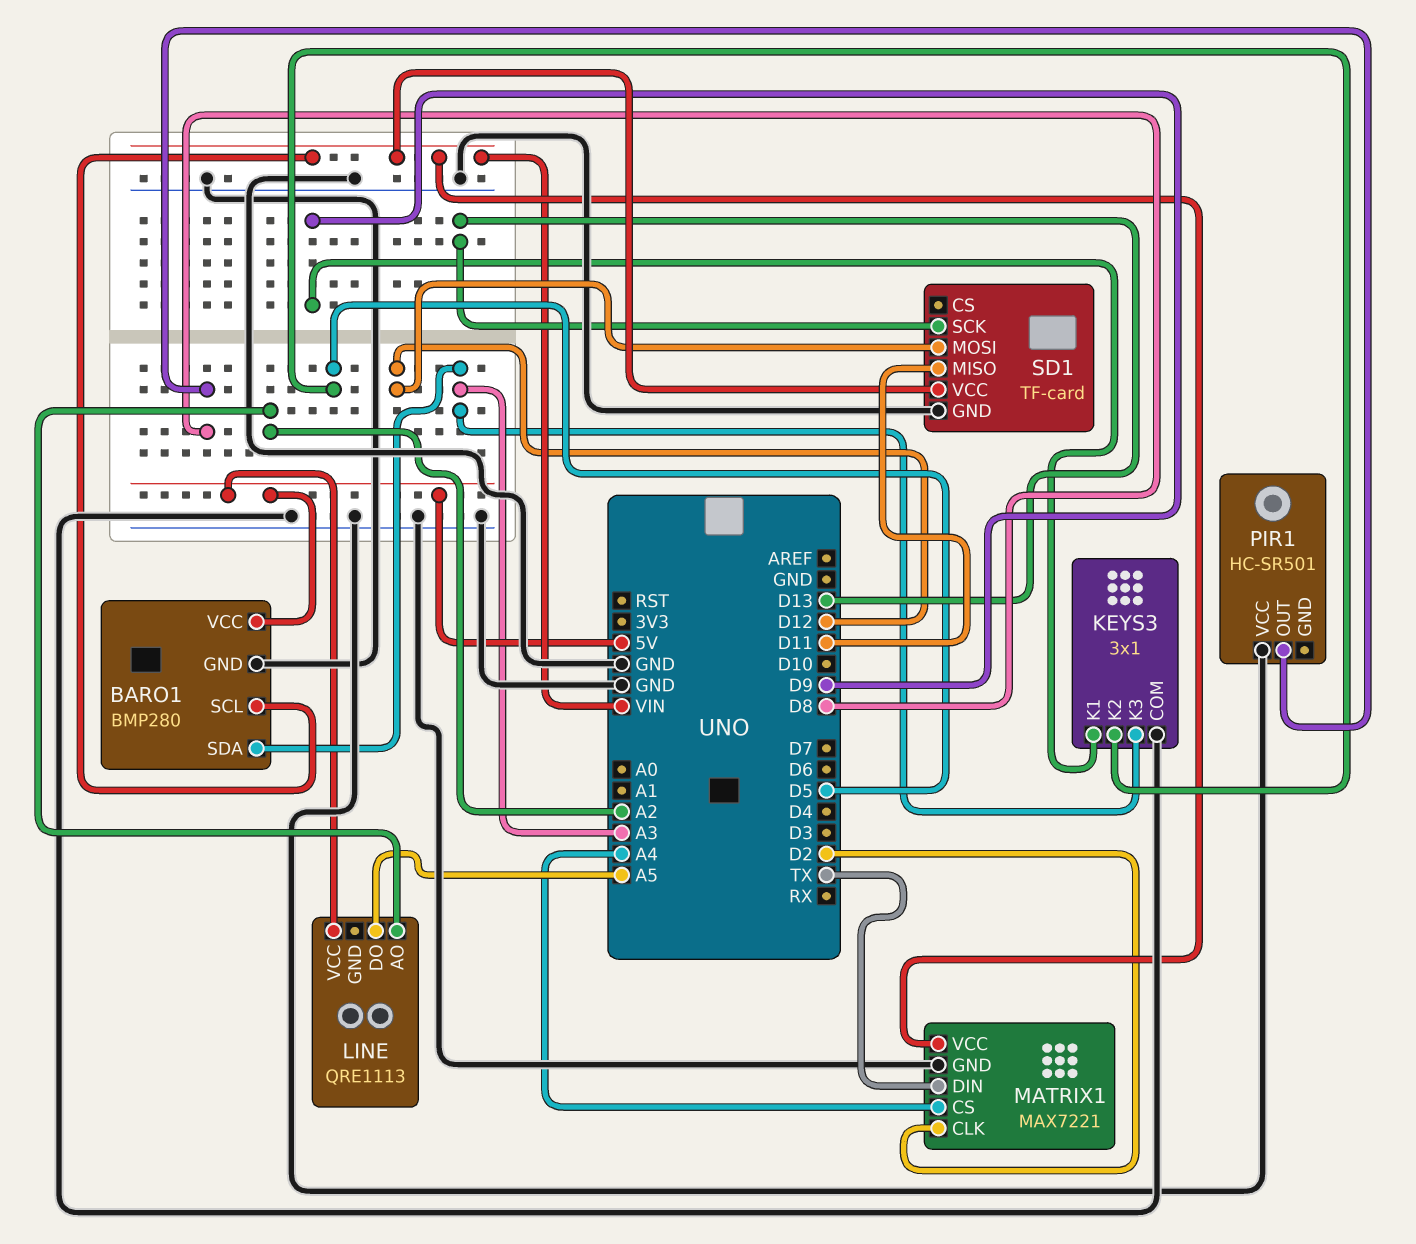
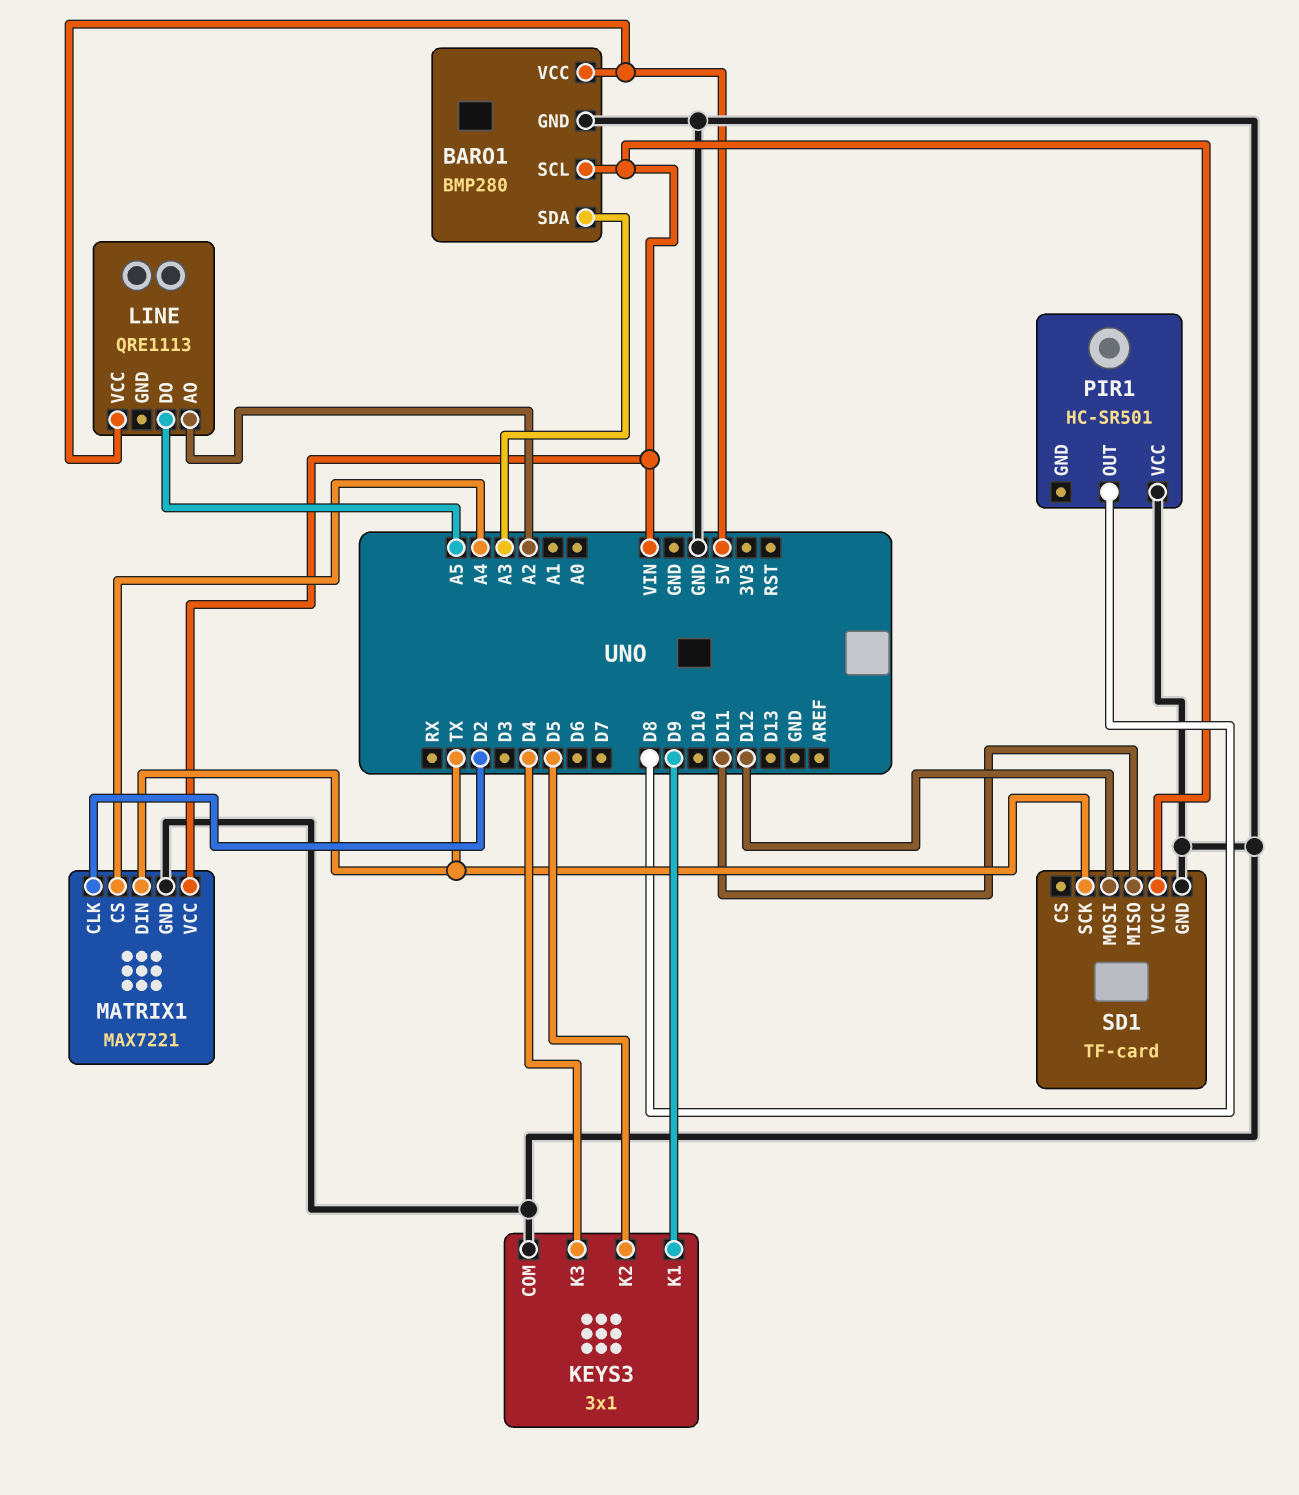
KEYS3 pin K3: A3 -> D4
SD1 pin SCK: D13 -> TX

